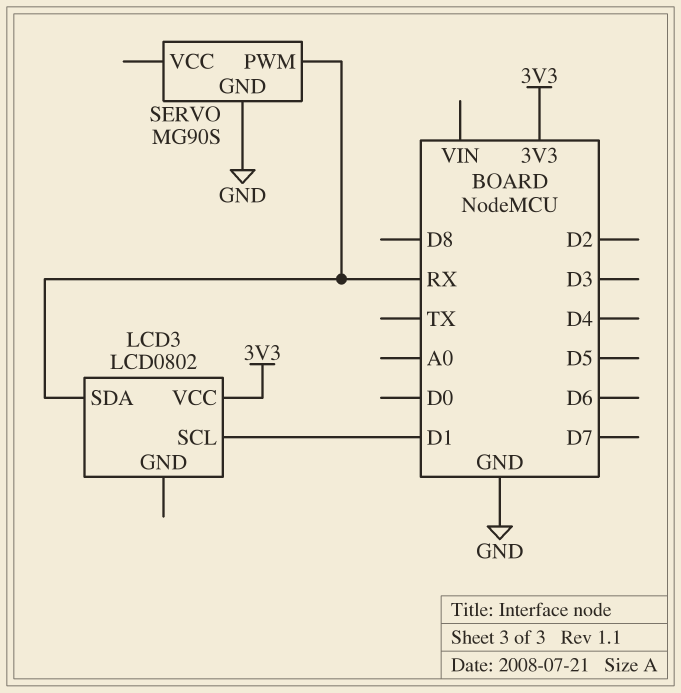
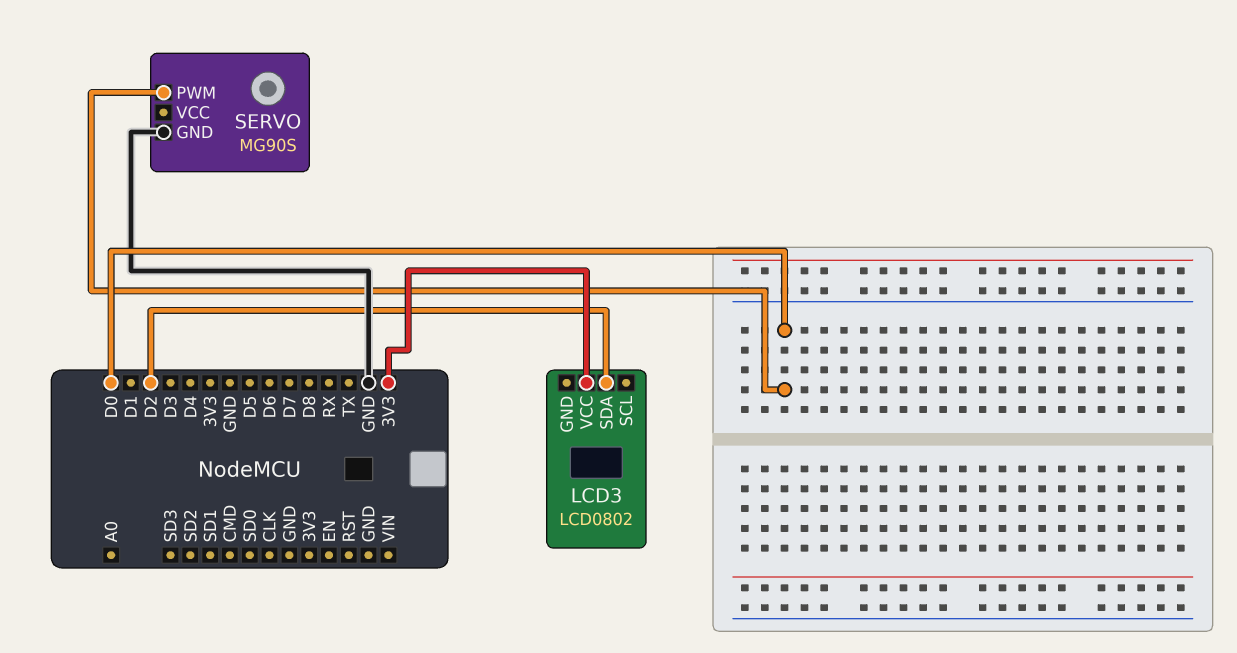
LCD3 pin SCL: D1 -> none
LCD3 pin SDA: RX -> D2
SERVO pin PWM: RX -> D0

